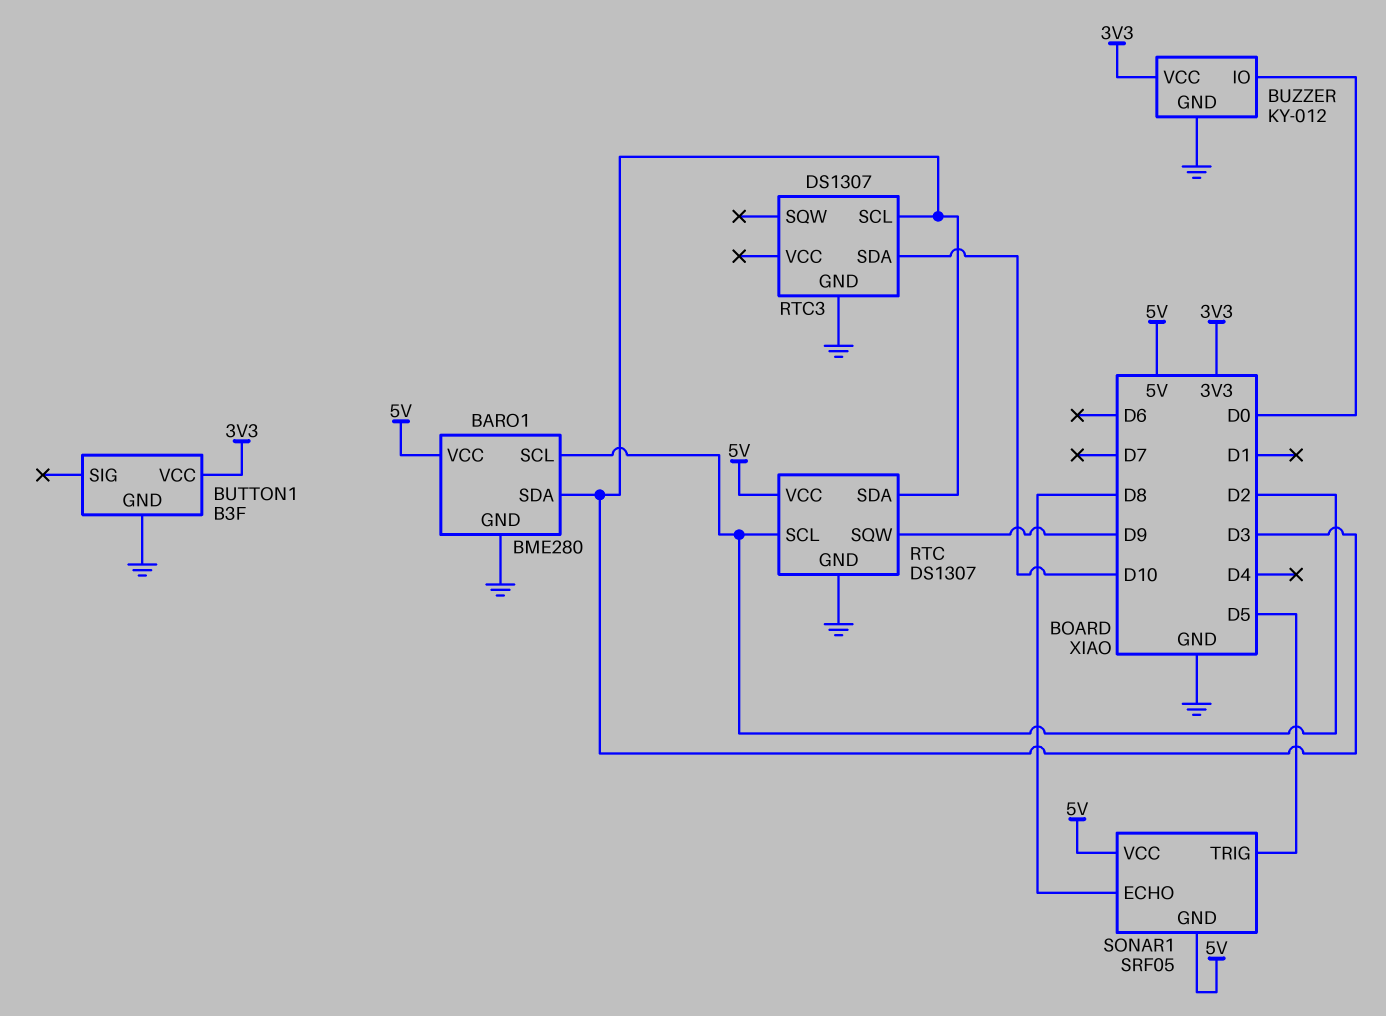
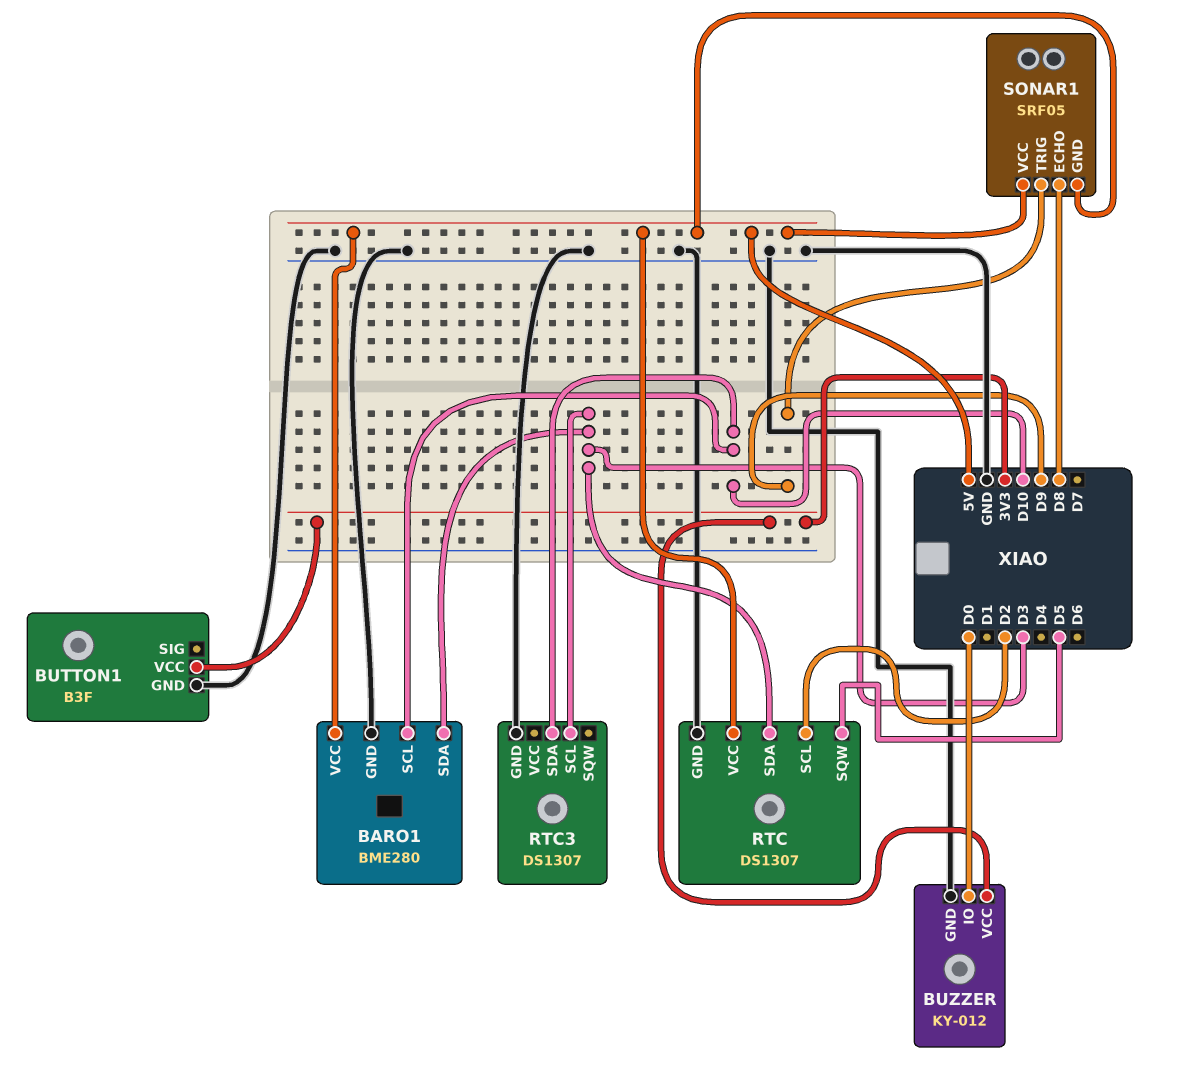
BARO1 pin SCL: D2 -> D10
RTC pin SQW: D9 -> D5
SONAR1 pin TRIG: D5 -> D9

